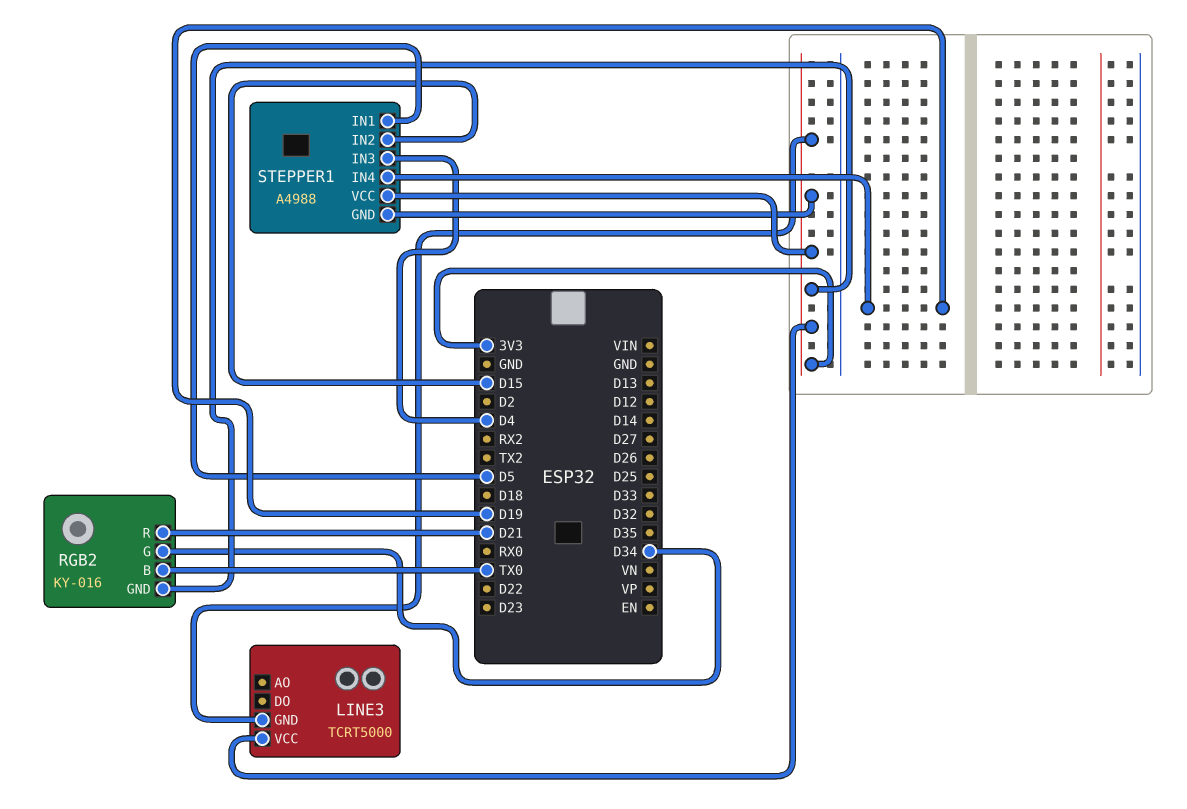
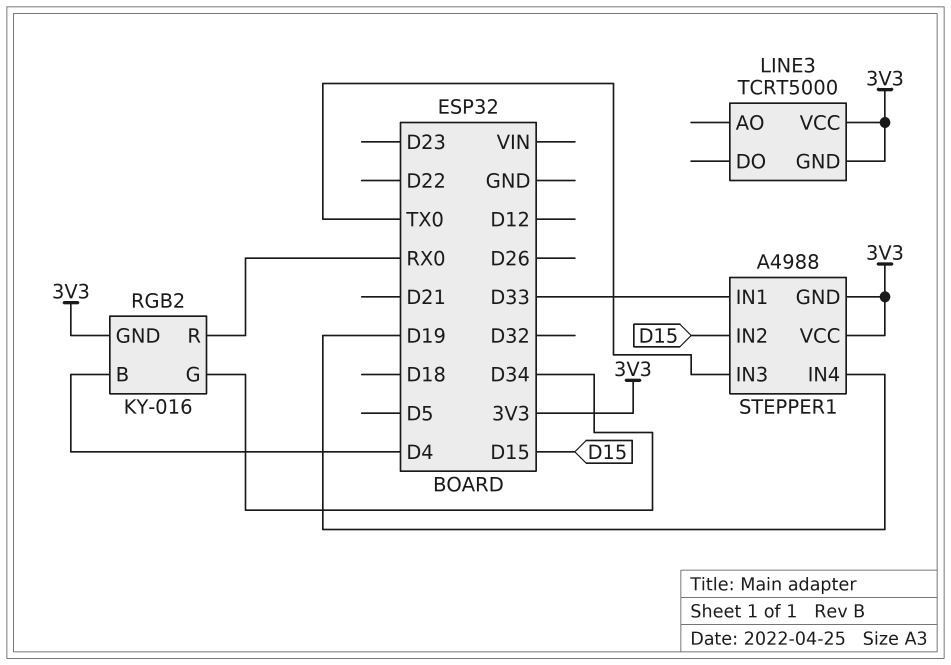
RGB2 pin B: TX0 -> D4
RGB2 pin R: D21 -> RX0
STEPPER1 pin IN1: D5 -> D33
STEPPER1 pin IN3: D4 -> TX0

